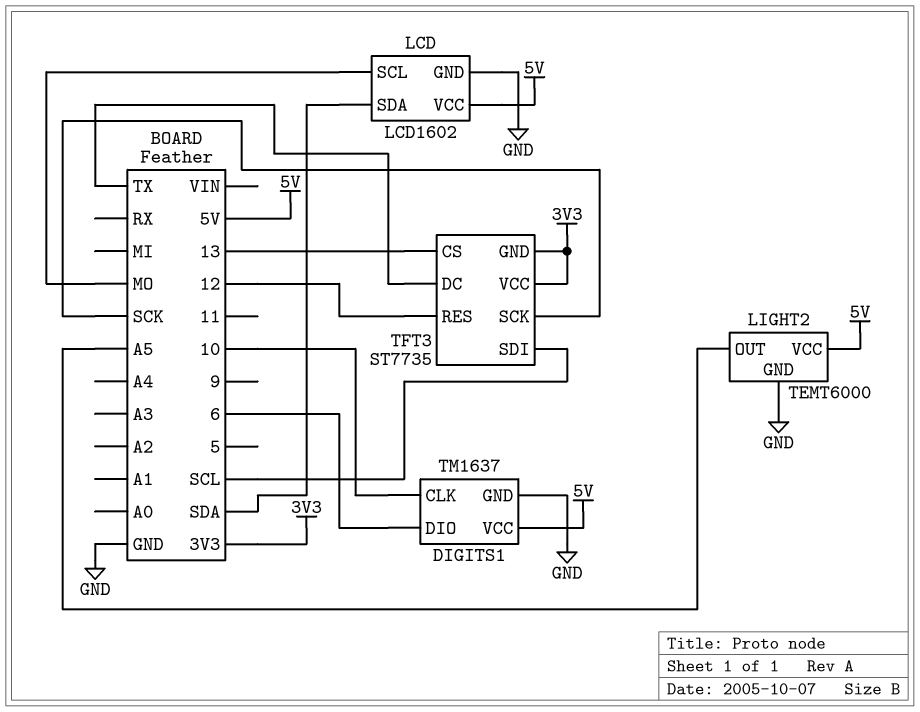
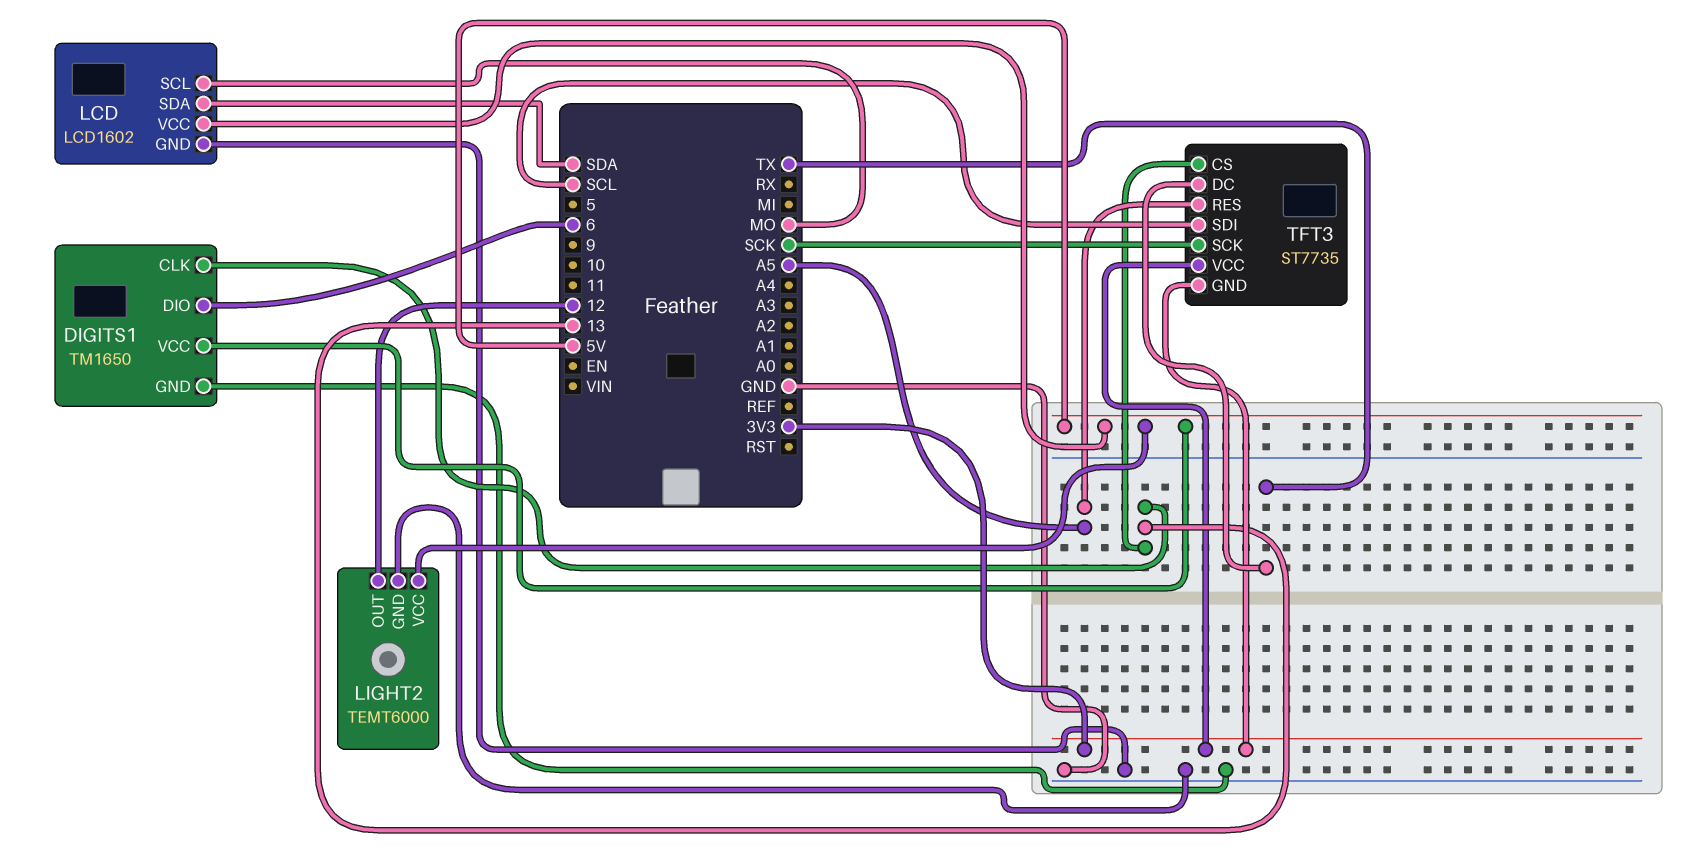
DIGITS1: TM1637 -> TM1650
DIGITS1 pin CLK: 10 -> 13
LIGHT2 pin OUT: A5 -> 12
TFT3 pin RES: 12 -> A5

